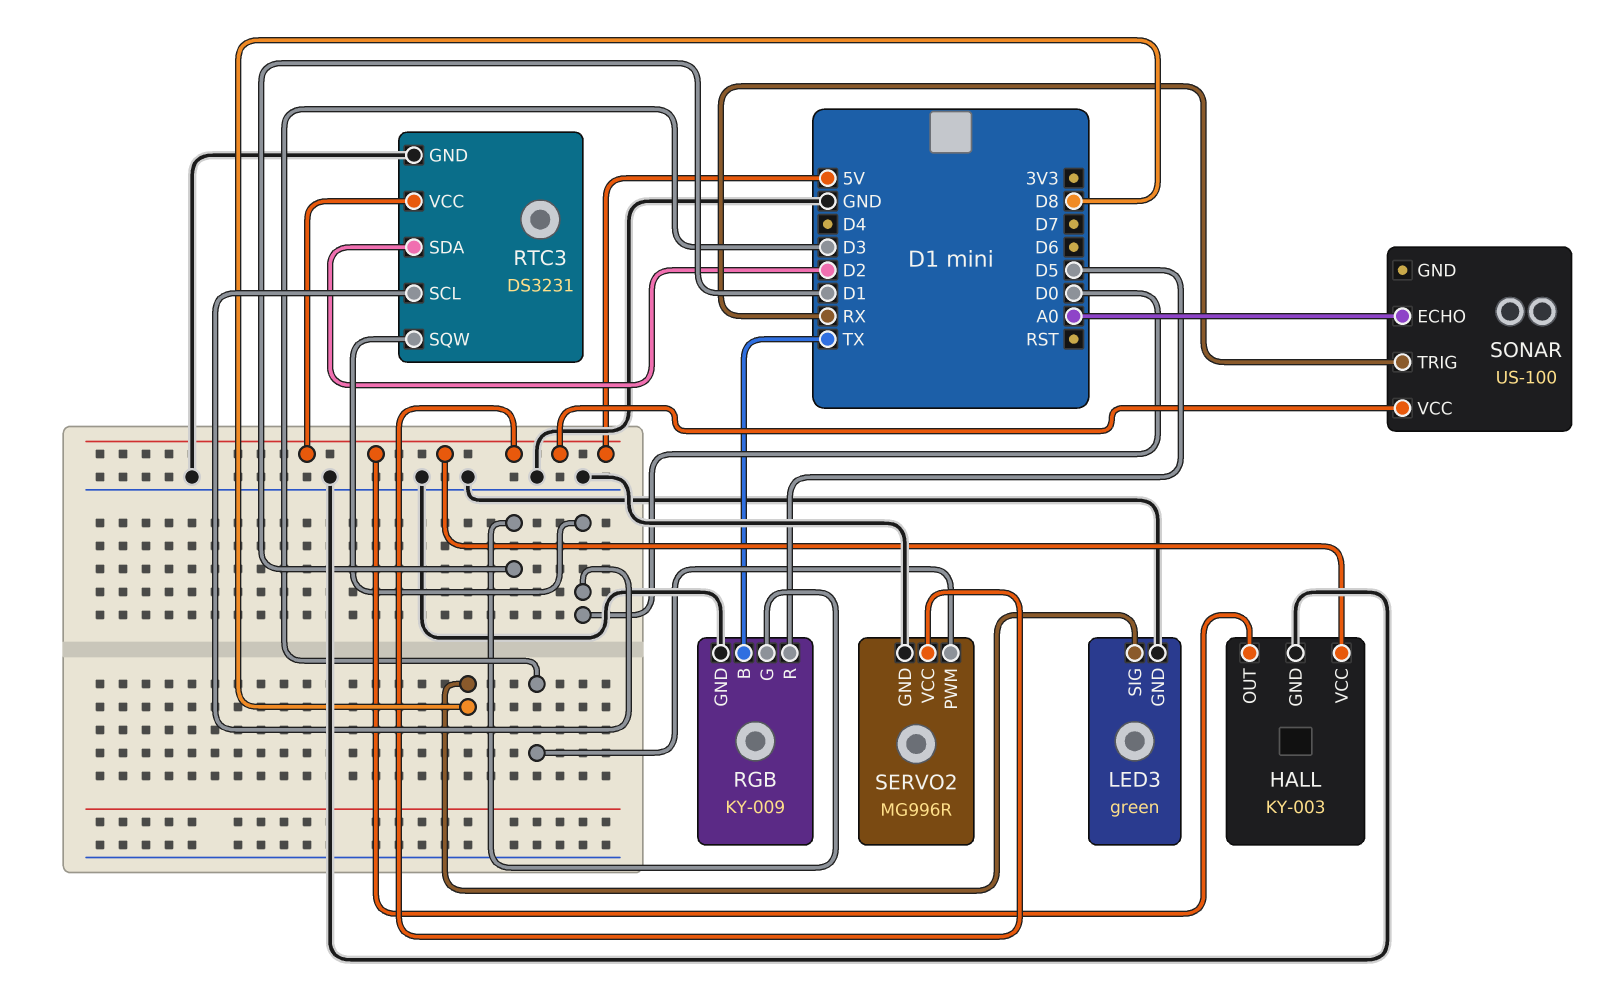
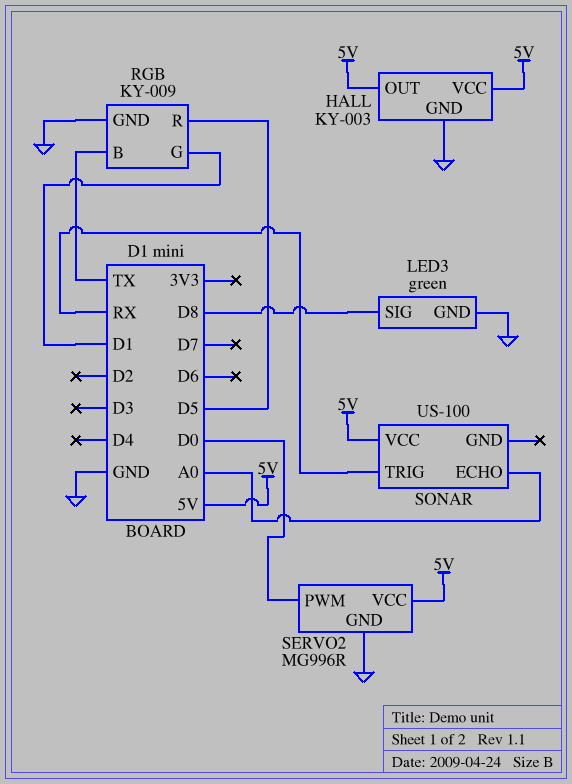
RTC3: DS3231 -> none
RTC3 pin GND: GND -> none
RTC3 pin SCL: D0 -> none
RTC3 pin SDA: D2 -> none
RTC3 pin SQW: D0 -> none
RTC3 pin VCC: 5V -> none
SERVO2 pin PWM: D3 -> D0

